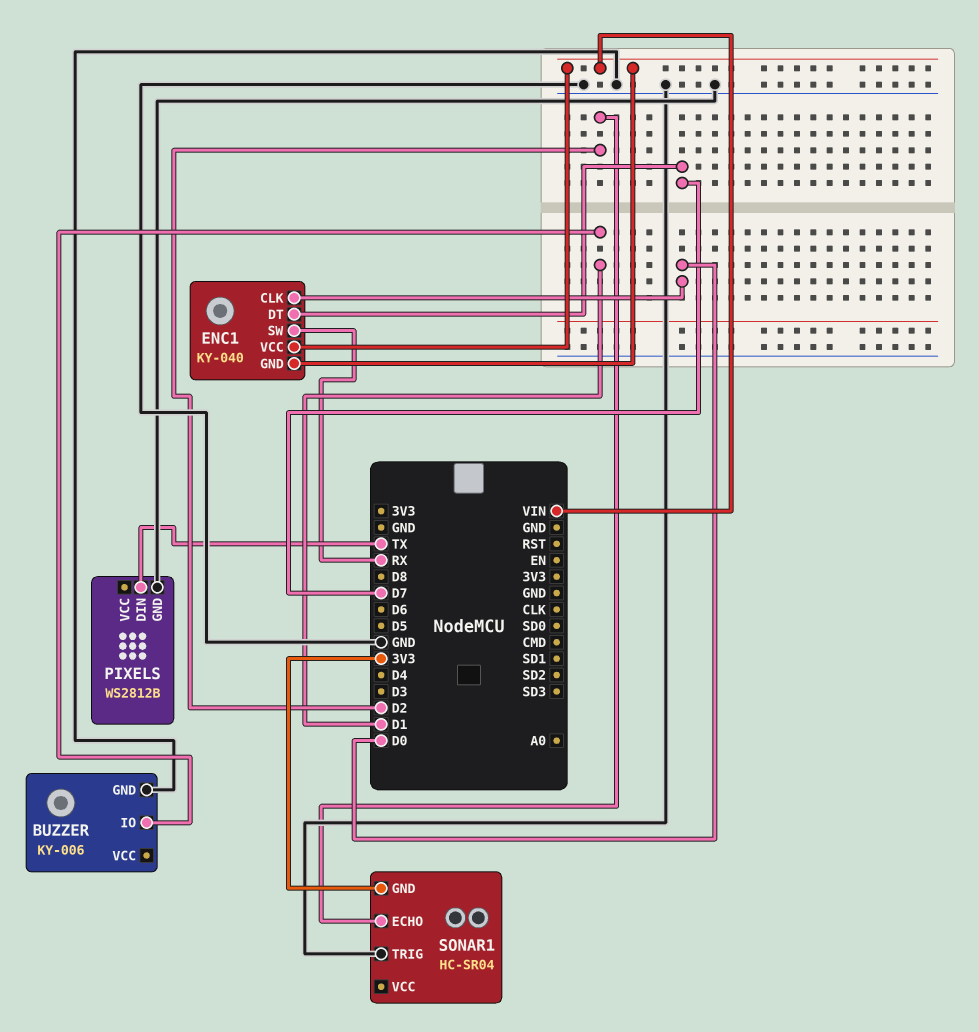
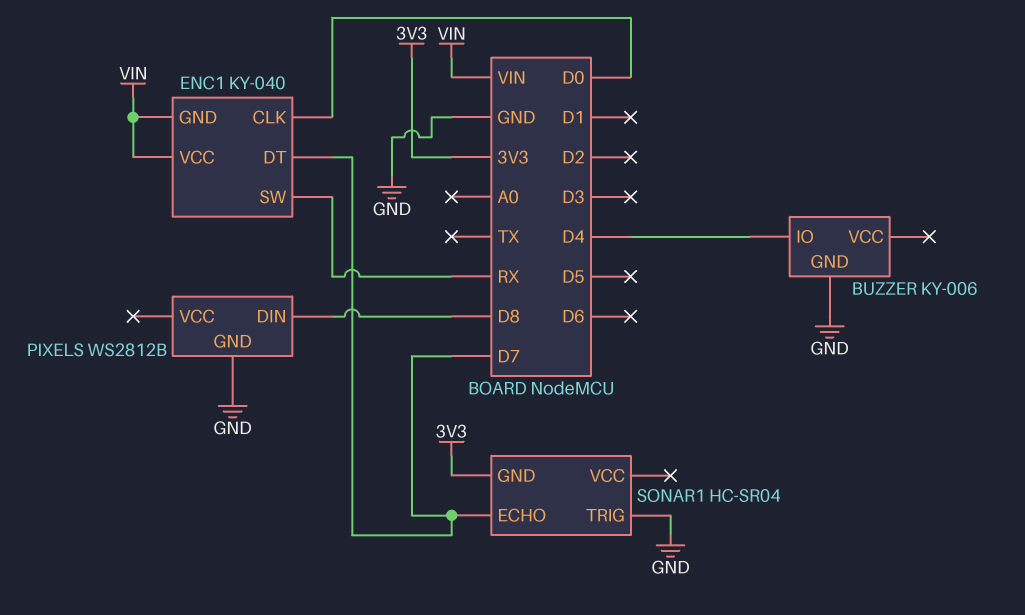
BUZZER pin IO: D1 -> D4
PIXELS pin DIN: TX -> D8
SONAR1 pin ECHO: D2 -> D7

